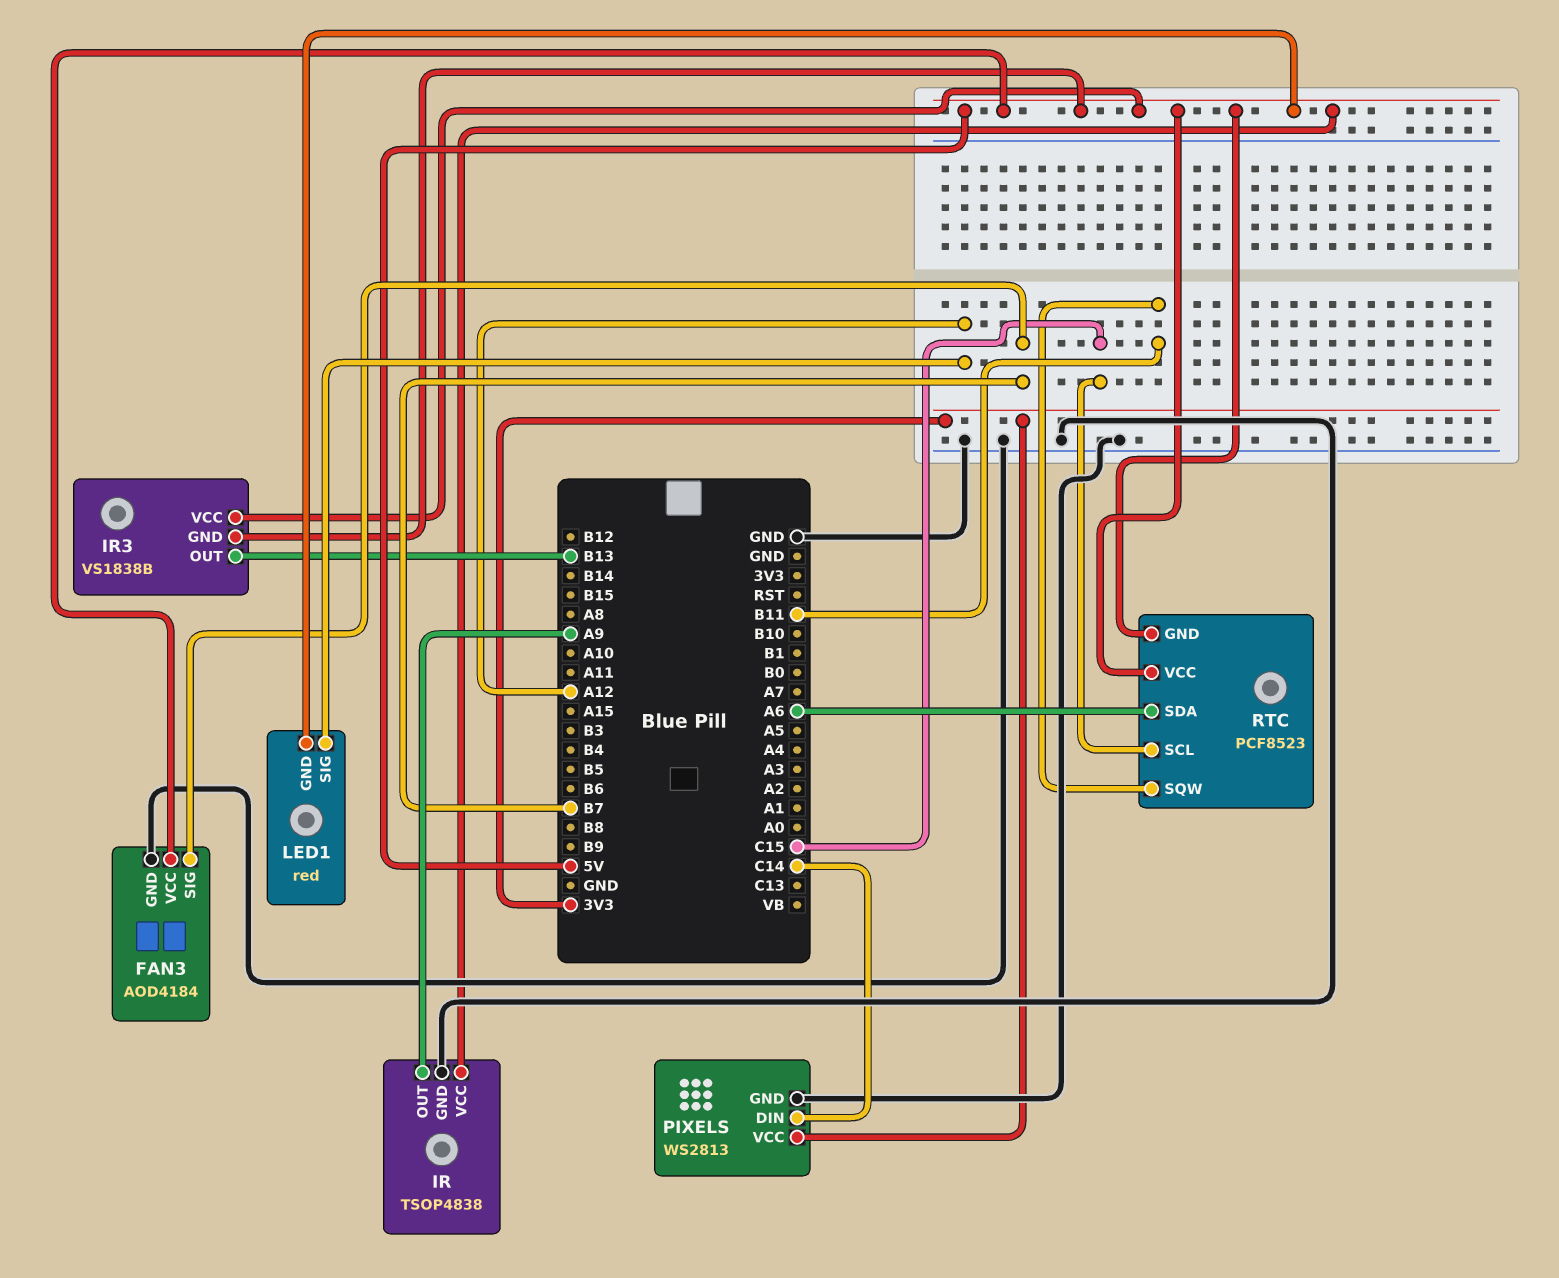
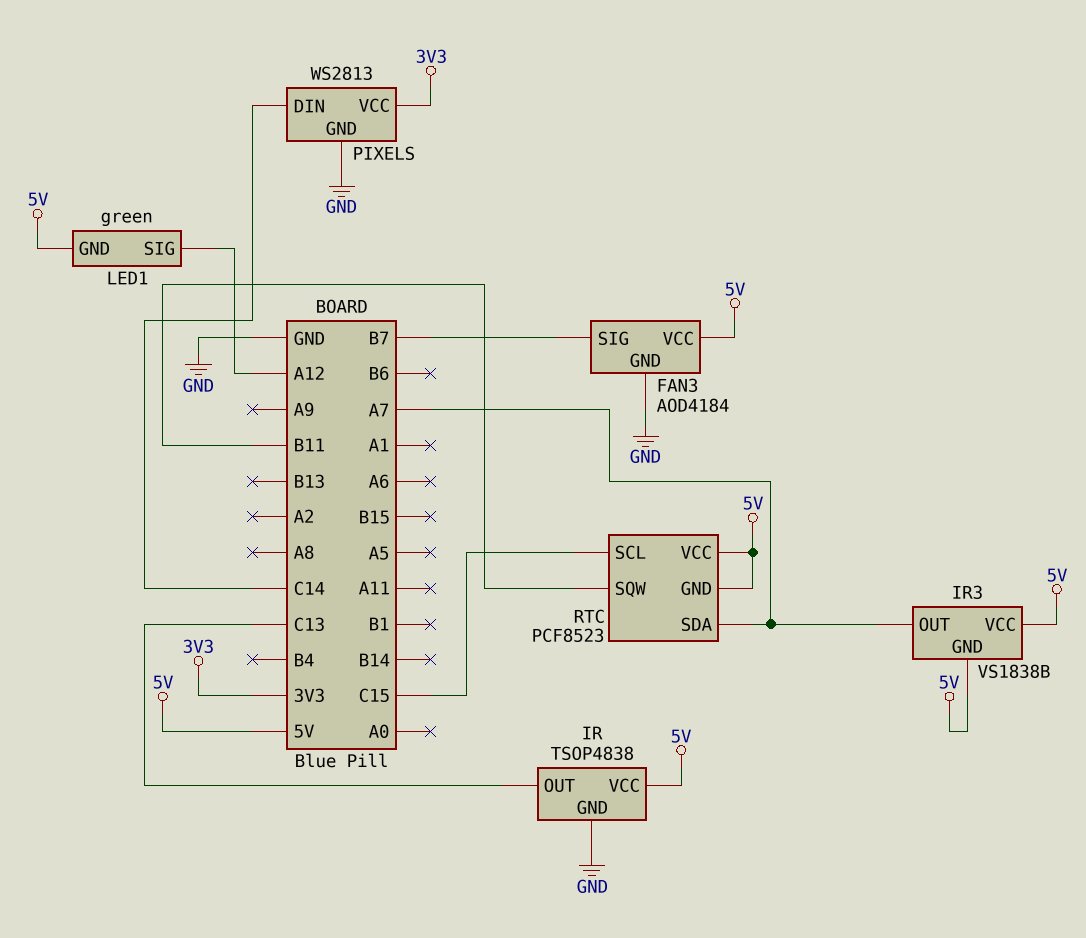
IR pin OUT: A9 -> C13
IR3 pin OUT: B13 -> A7
LED1: red -> green
RTC pin SDA: A6 -> A7

